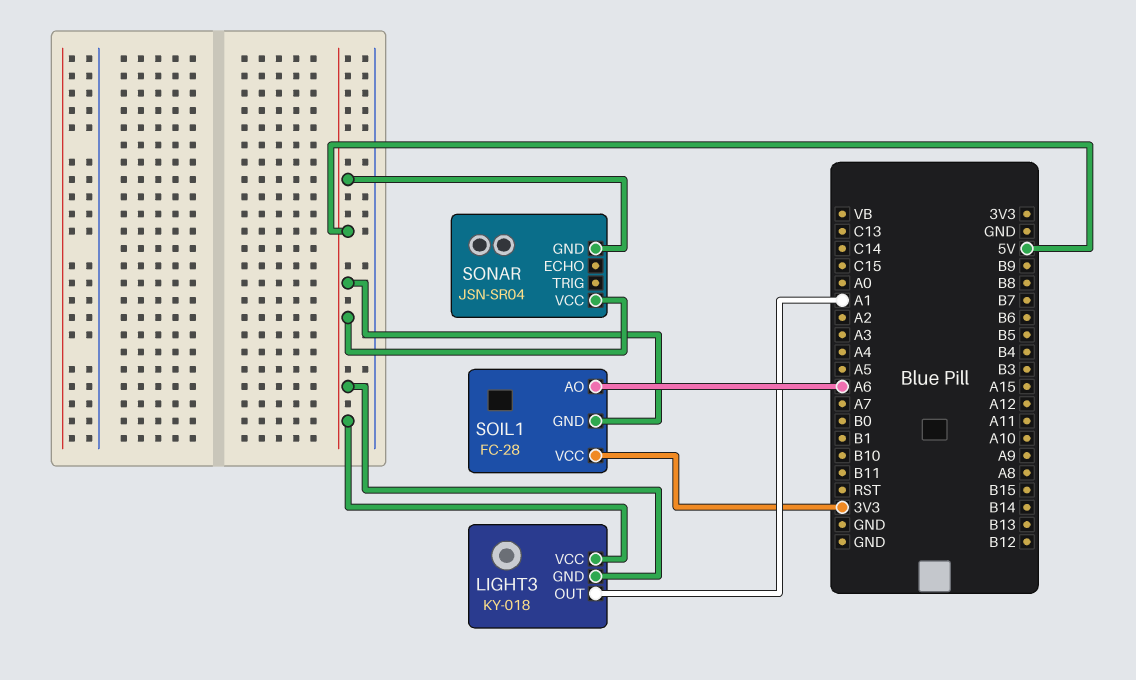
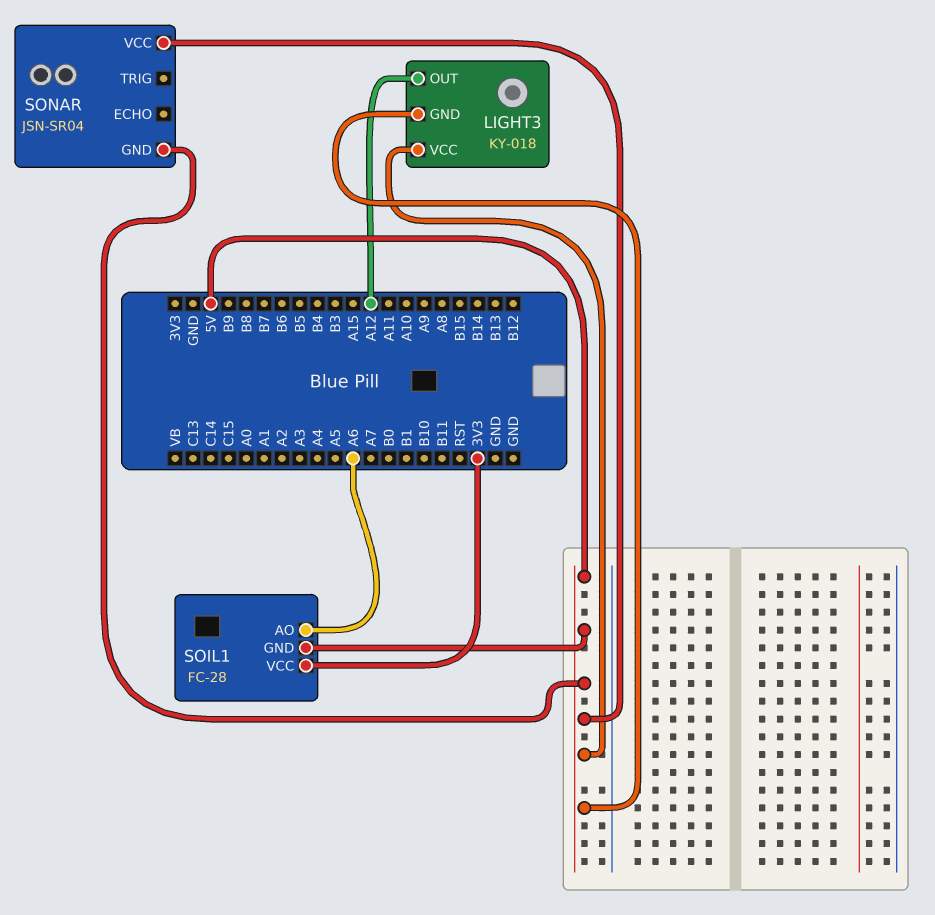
LIGHT3 pin OUT: A1 -> A12

